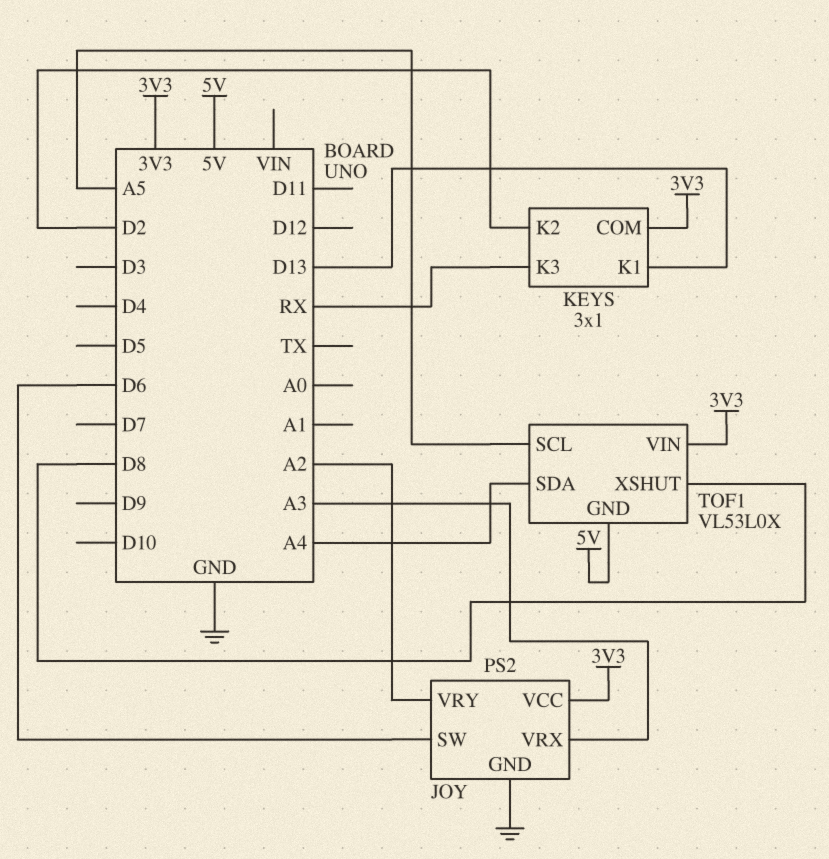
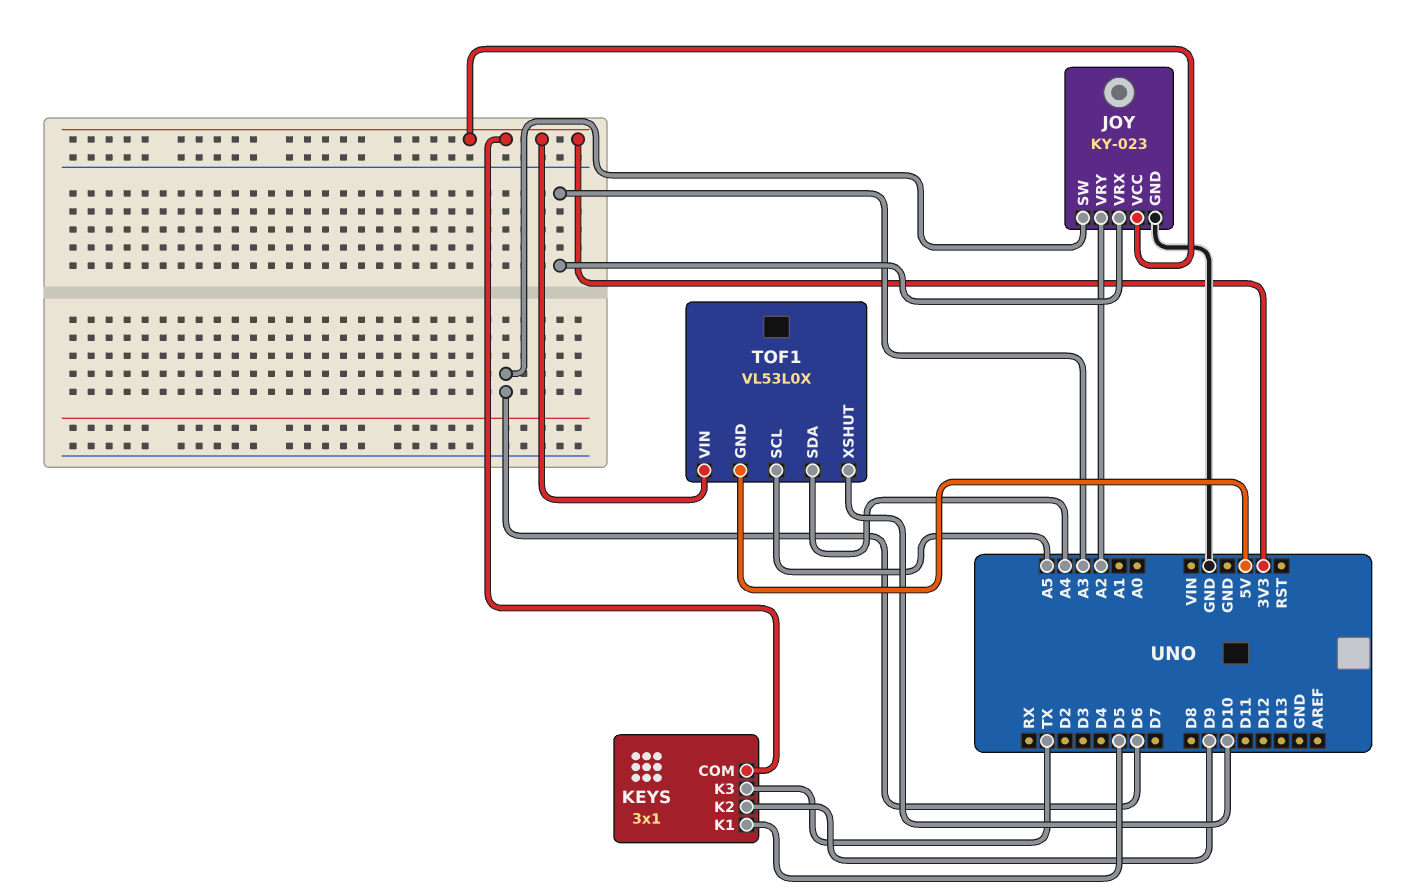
JOY: PS2 -> KY-023
KEYS pin K1: D13 -> D5
KEYS pin K2: D2 -> D9
KEYS pin K3: RX -> TX
TOF1 pin XSHUT: D8 -> D10

